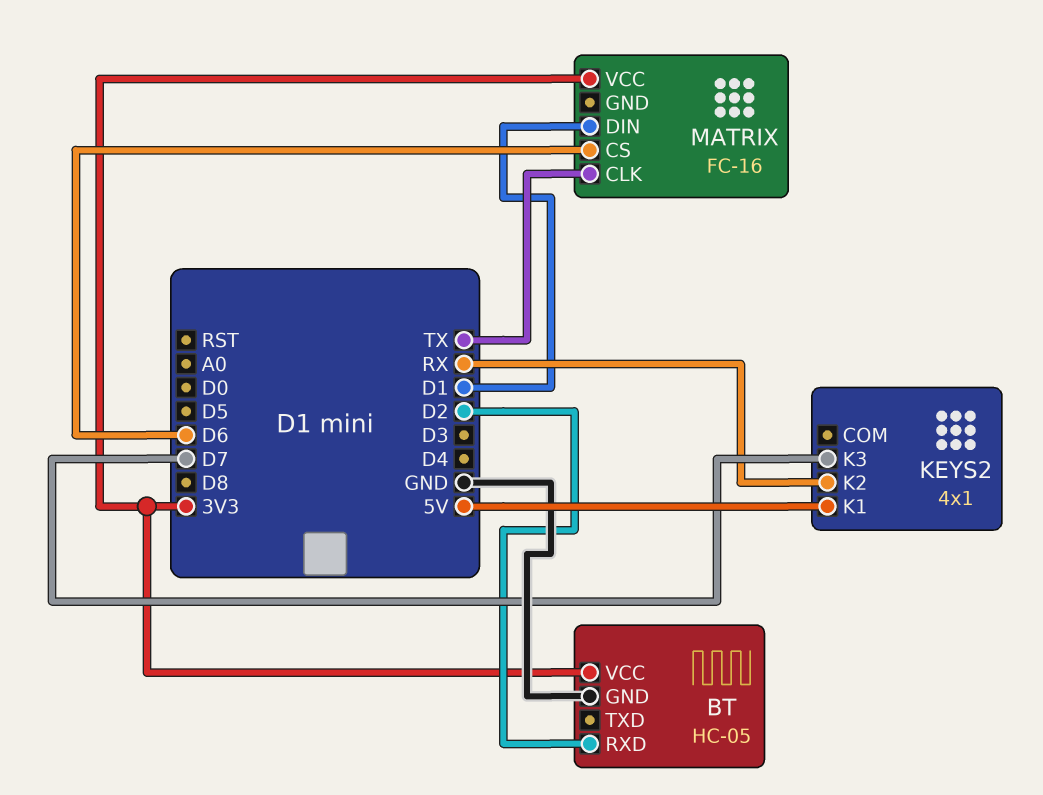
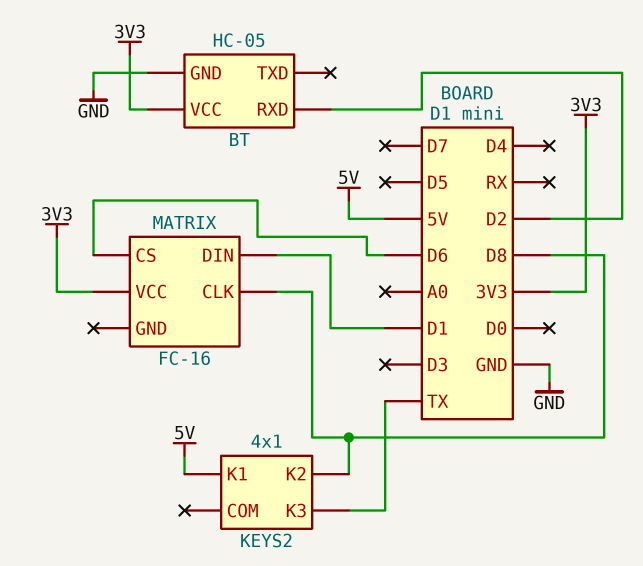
KEYS2 pin K2: RX -> D8
KEYS2 pin K3: D7 -> TX
MATRIX pin CLK: TX -> D8

